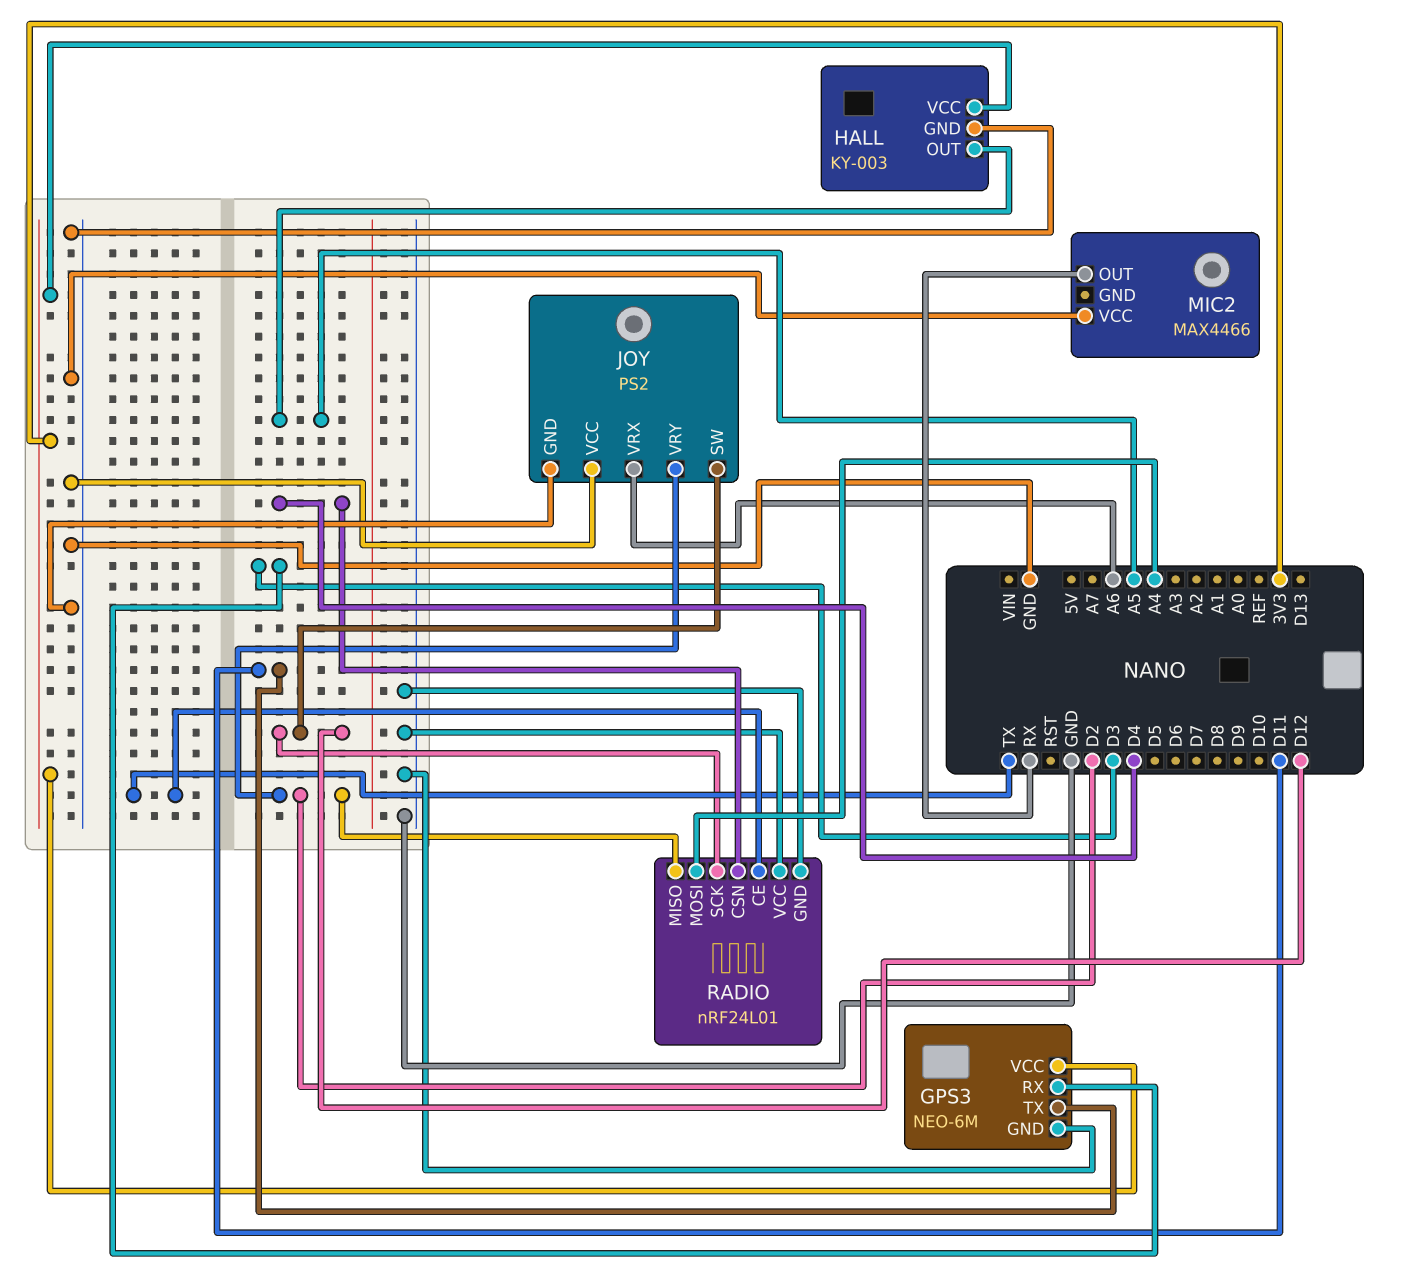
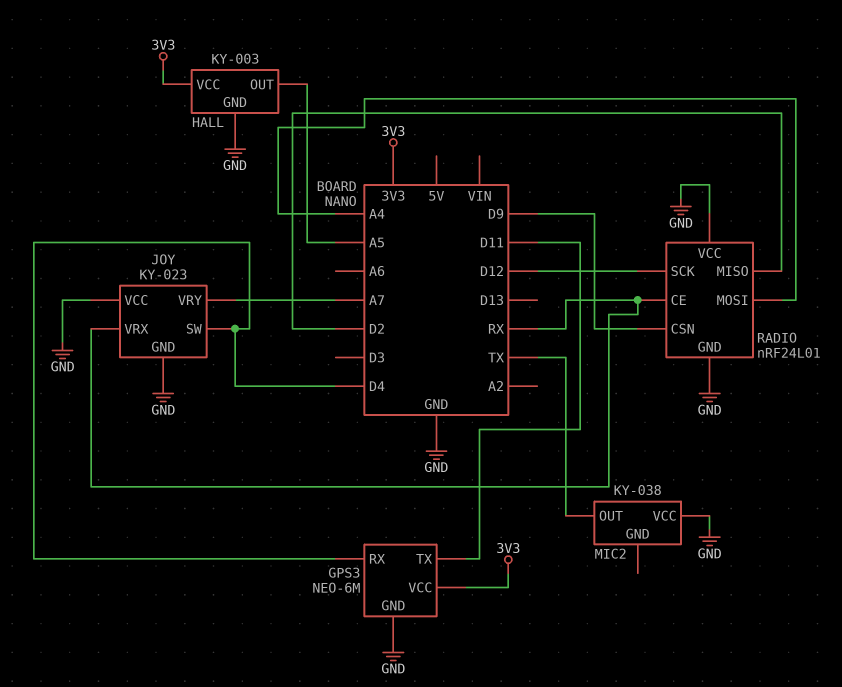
GPS3 pin RX: D3 -> D4
JOY: PS2 -> KY-023
JOY pin SW: D12 -> D4
JOY pin VRX: A6 -> RX
JOY pin VRY: D2 -> A7
MIC2: MAX4466 -> KY-038
MIC2 pin OUT: RX -> TX
RADIO pin CE: TX -> RX
RADIO pin CSN: D4 -> D9

